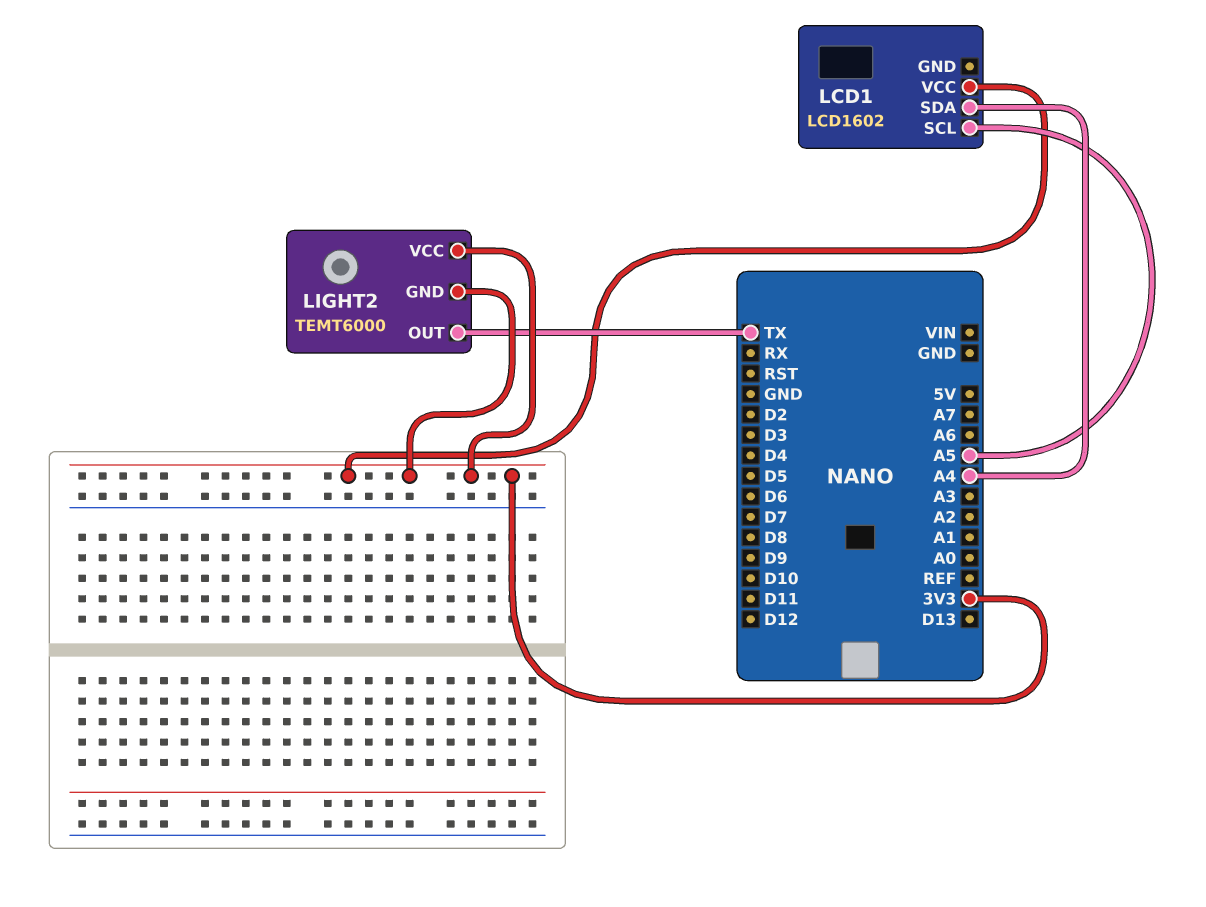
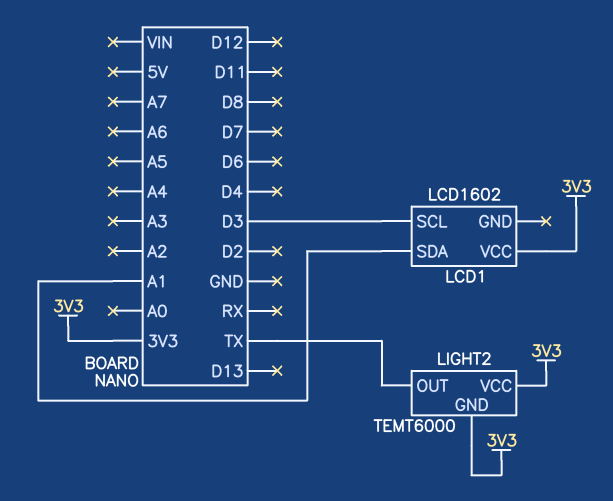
LCD1 pin SCL: A5 -> D3
LCD1 pin SDA: A4 -> A1

